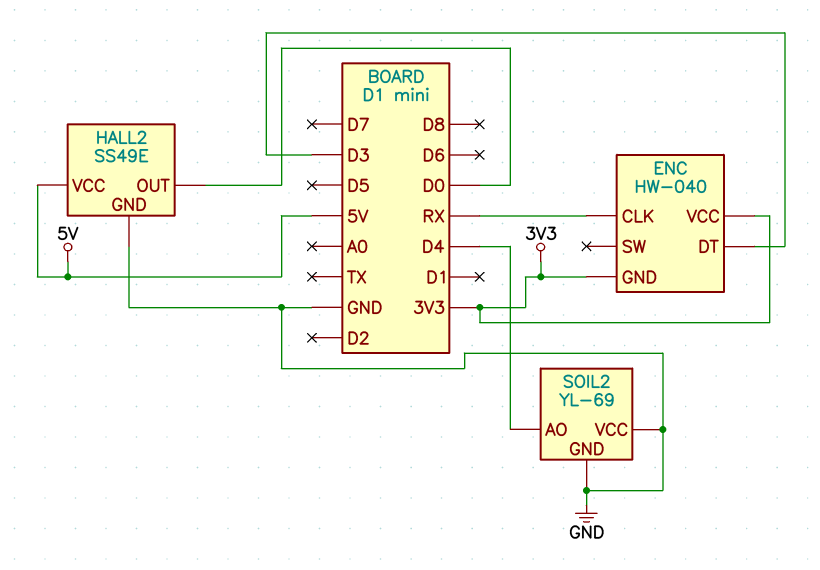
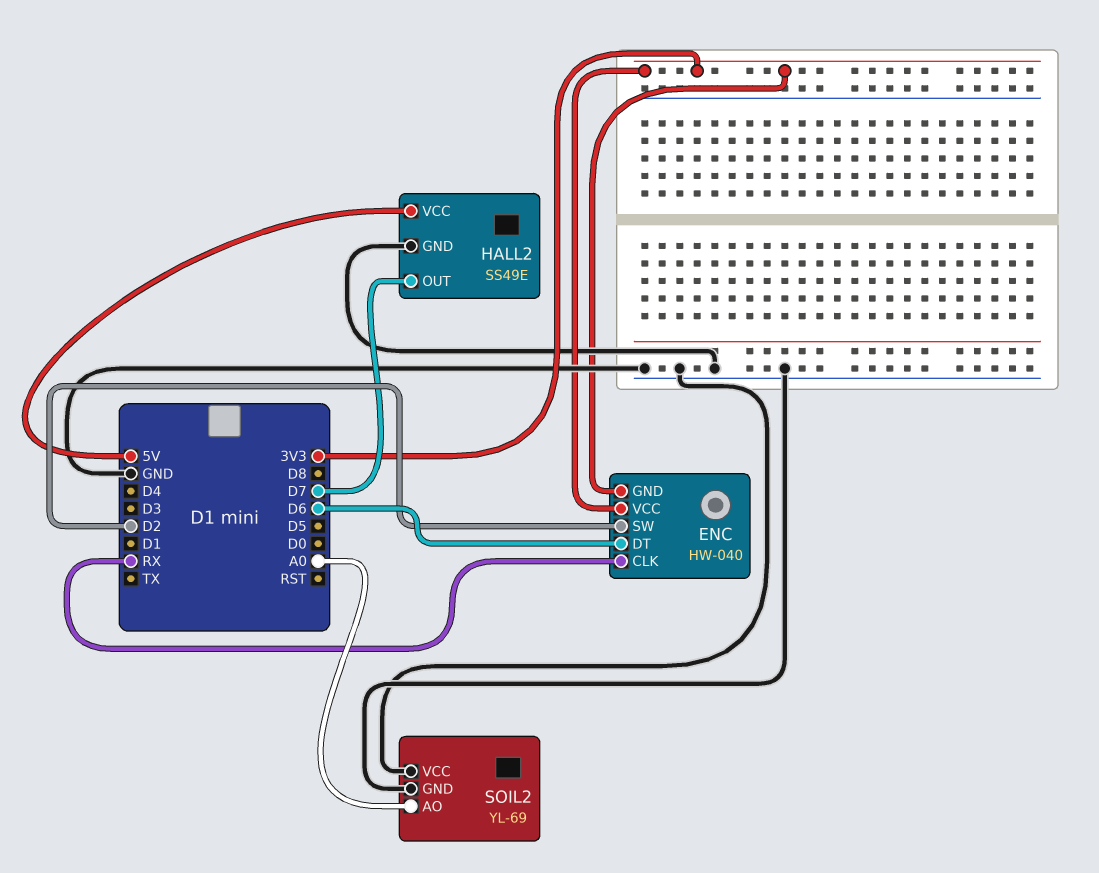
ENC pin DT: D3 -> D6
ENC pin SW: none -> D2
HALL2 pin OUT: D0 -> D7
SOIL2 pin AO: D4 -> A0

